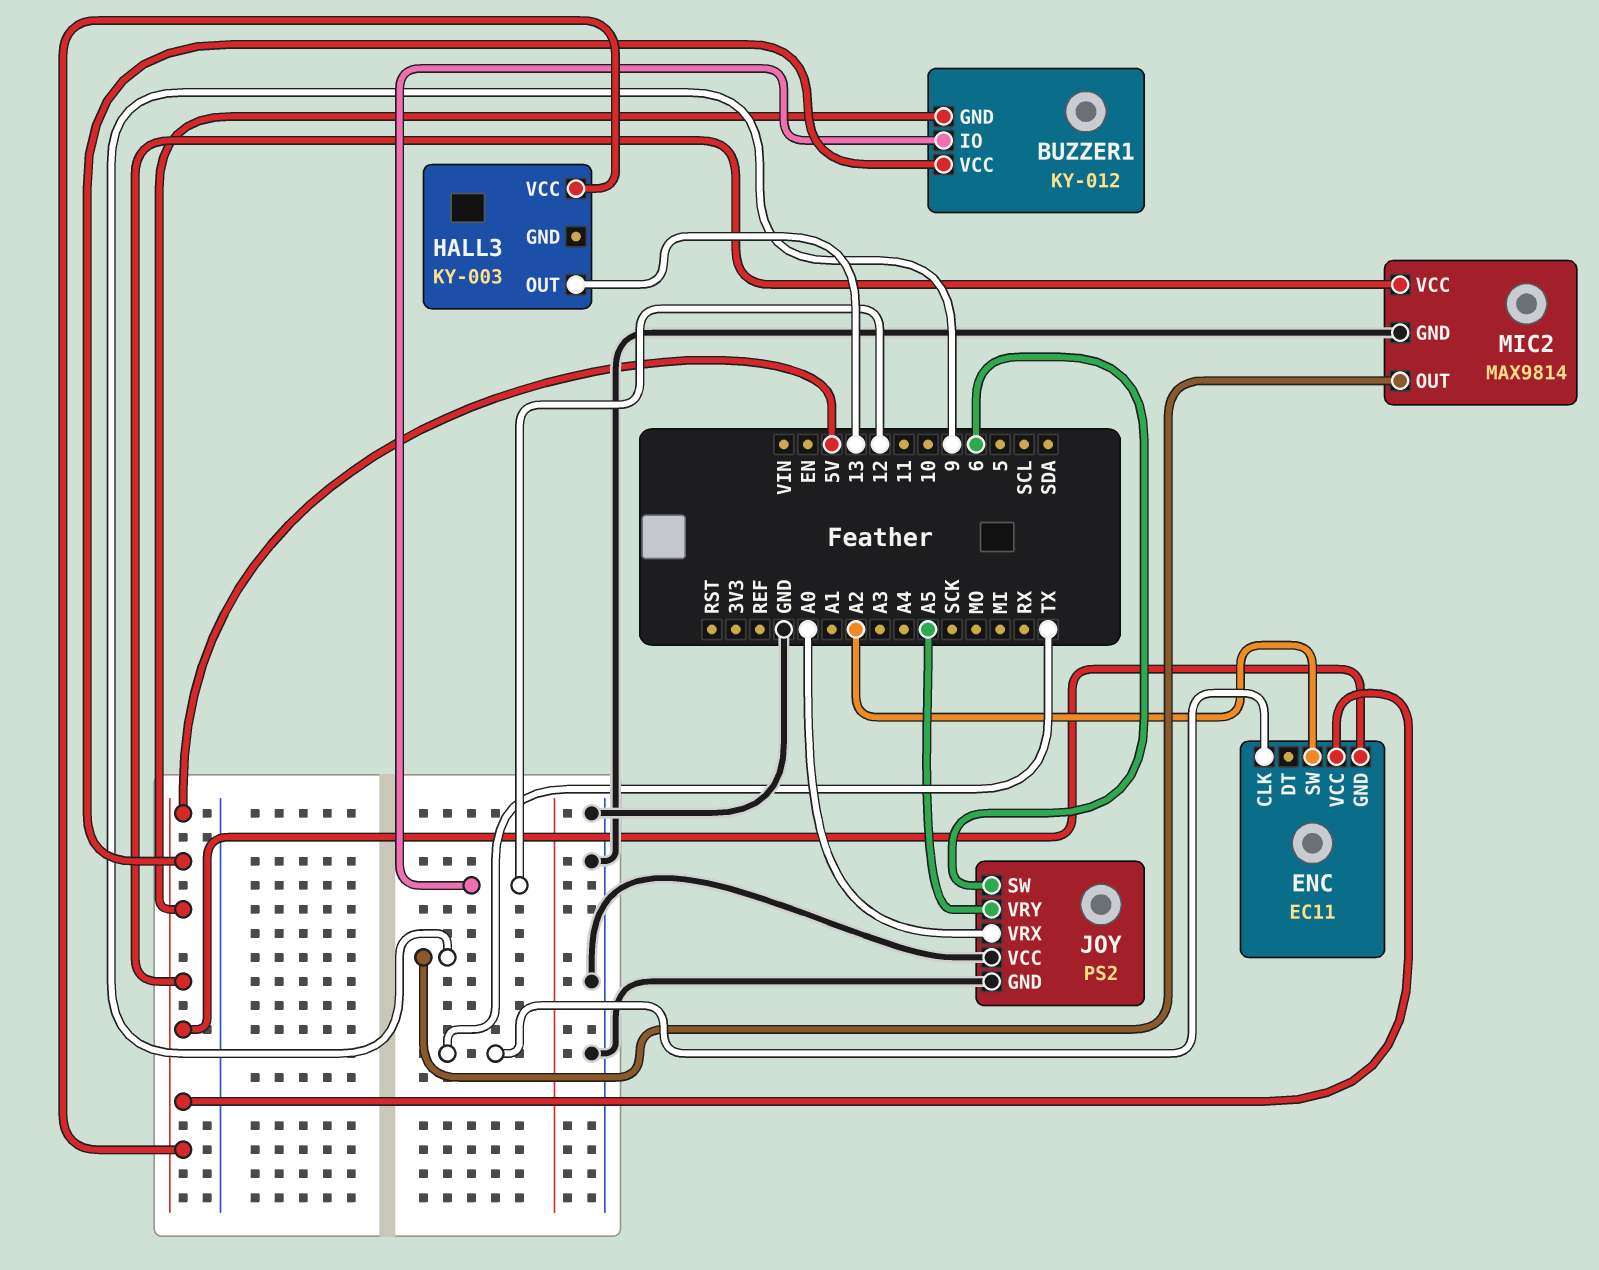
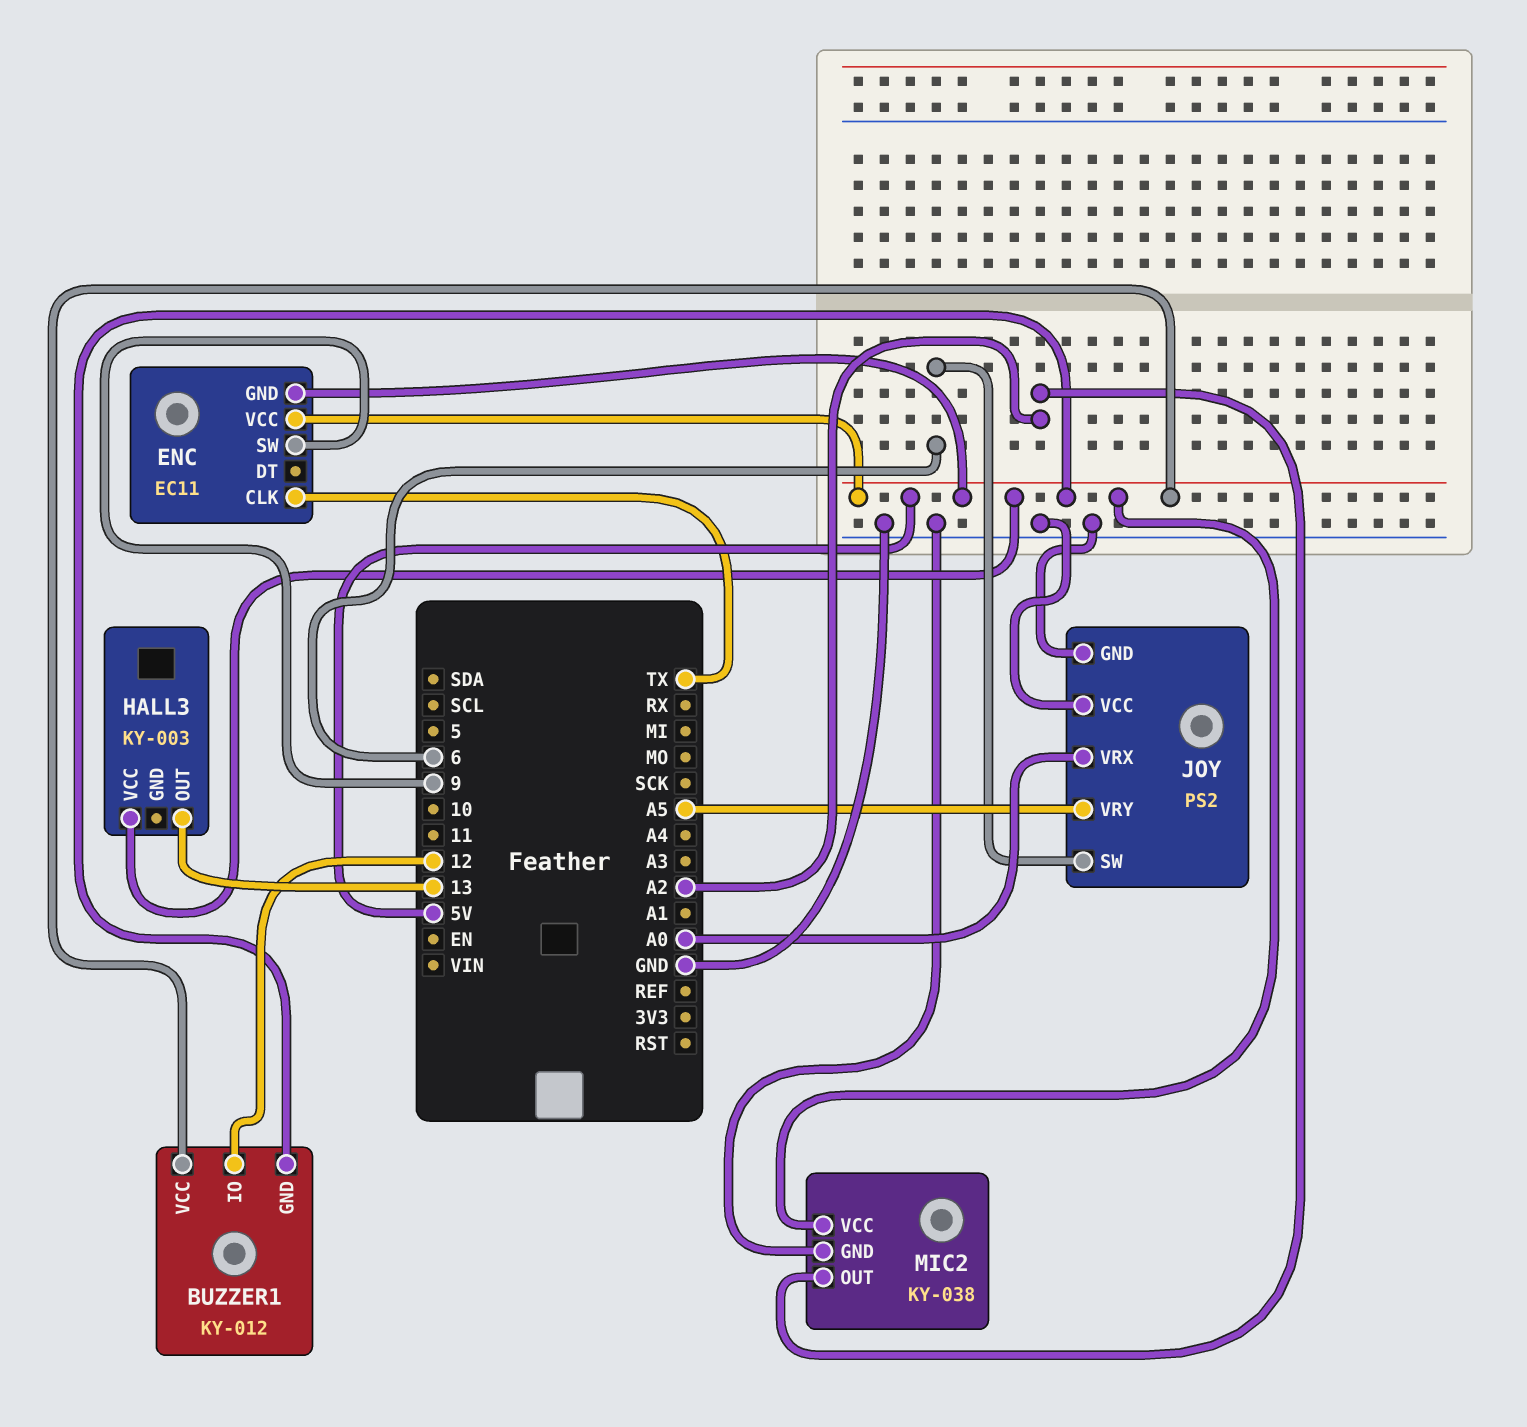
ENC pin SW: A2 -> 9
MIC2: MAX9814 -> KY-038
MIC2 pin OUT: 9 -> A2

